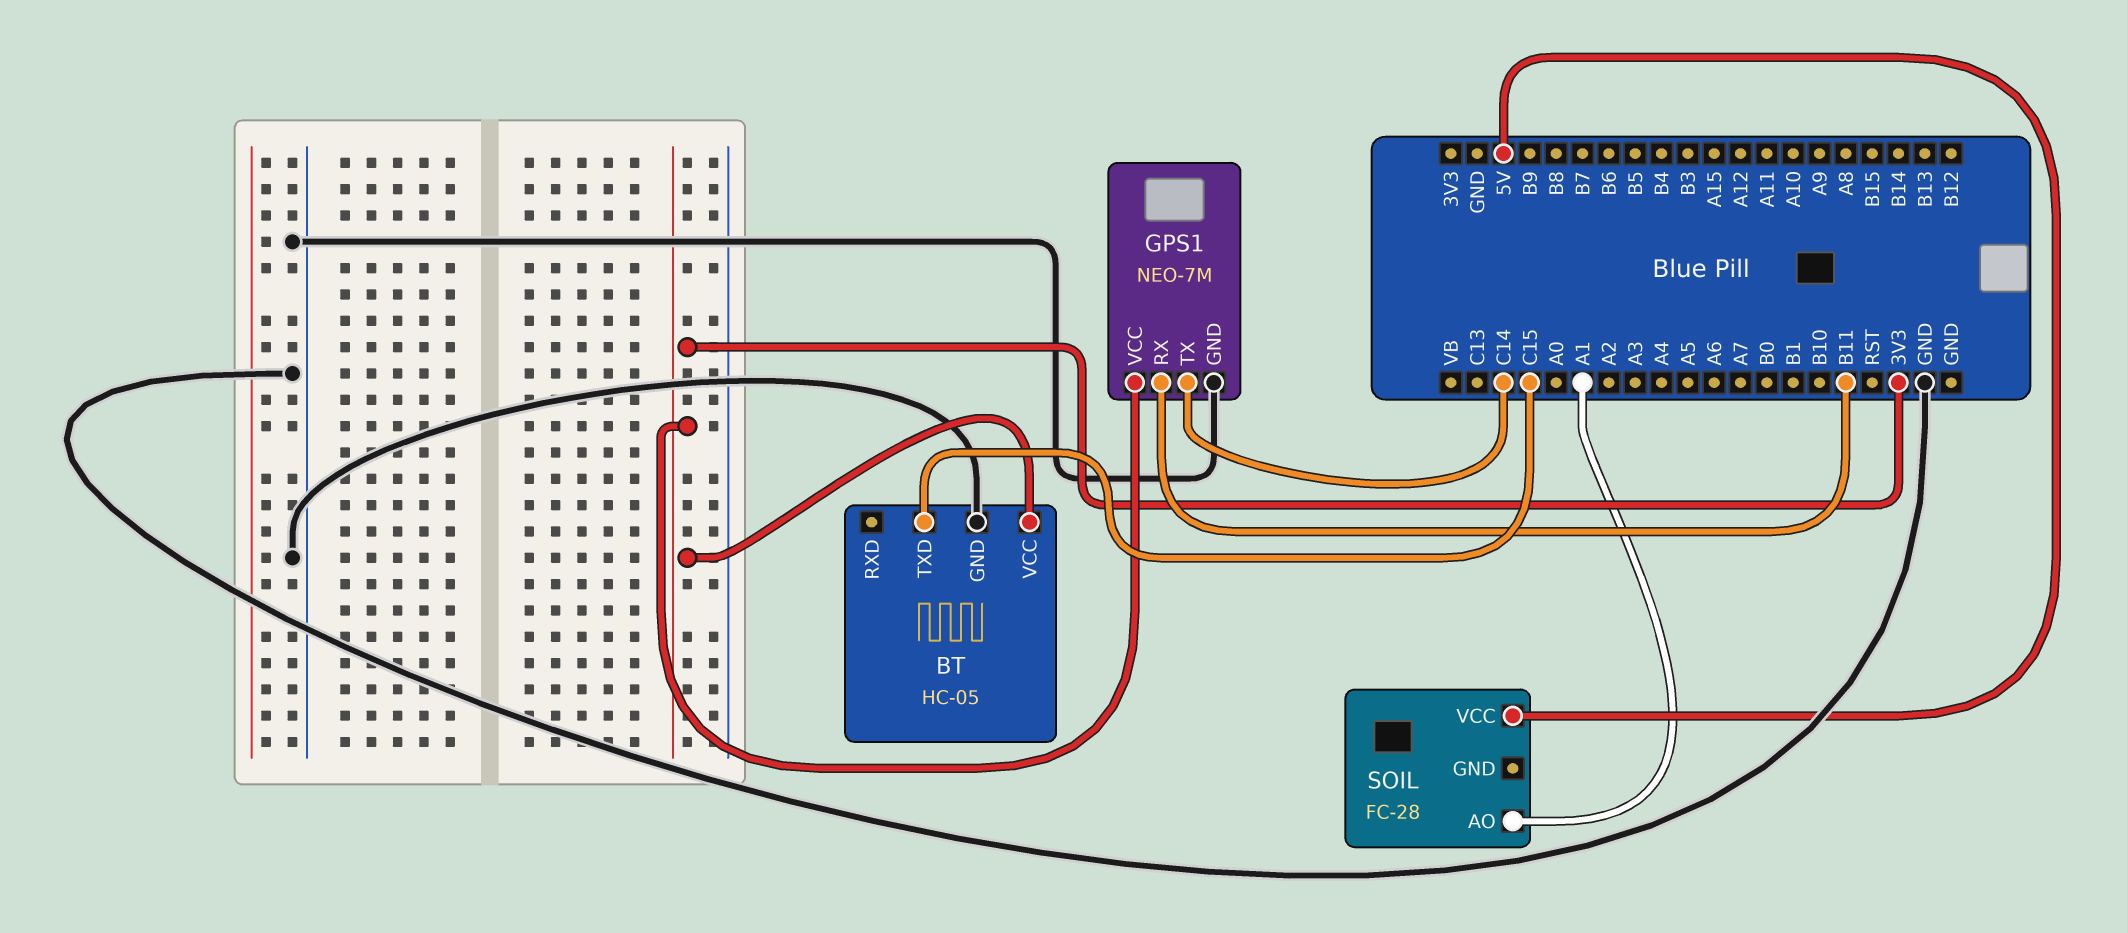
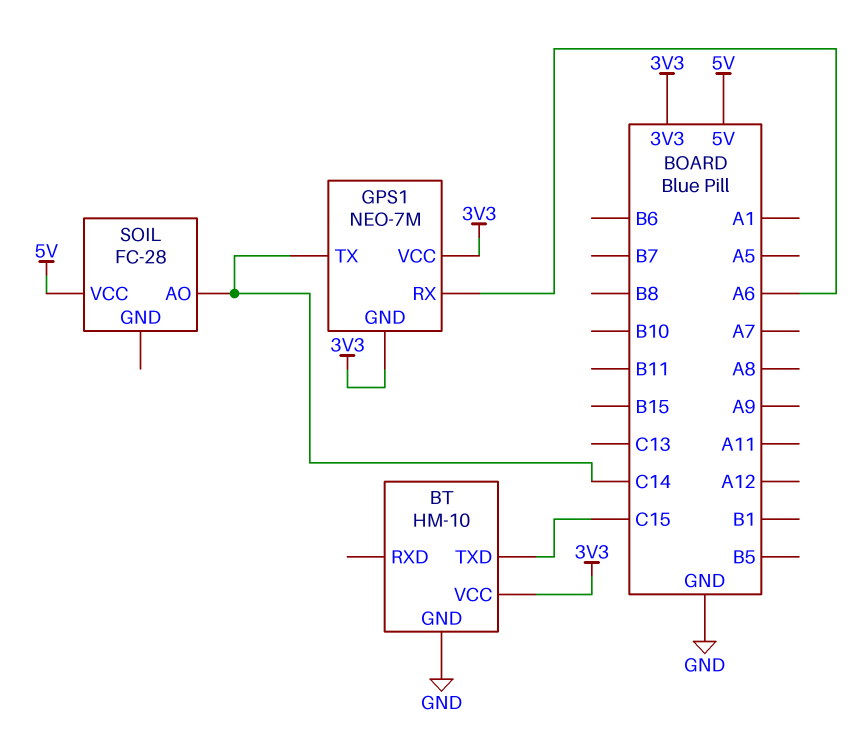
BT: HC-05 -> HM-10
GPS1 pin GND: GND -> 3V3
GPS1 pin RX: B11 -> A6
SOIL pin AO: A1 -> C14

